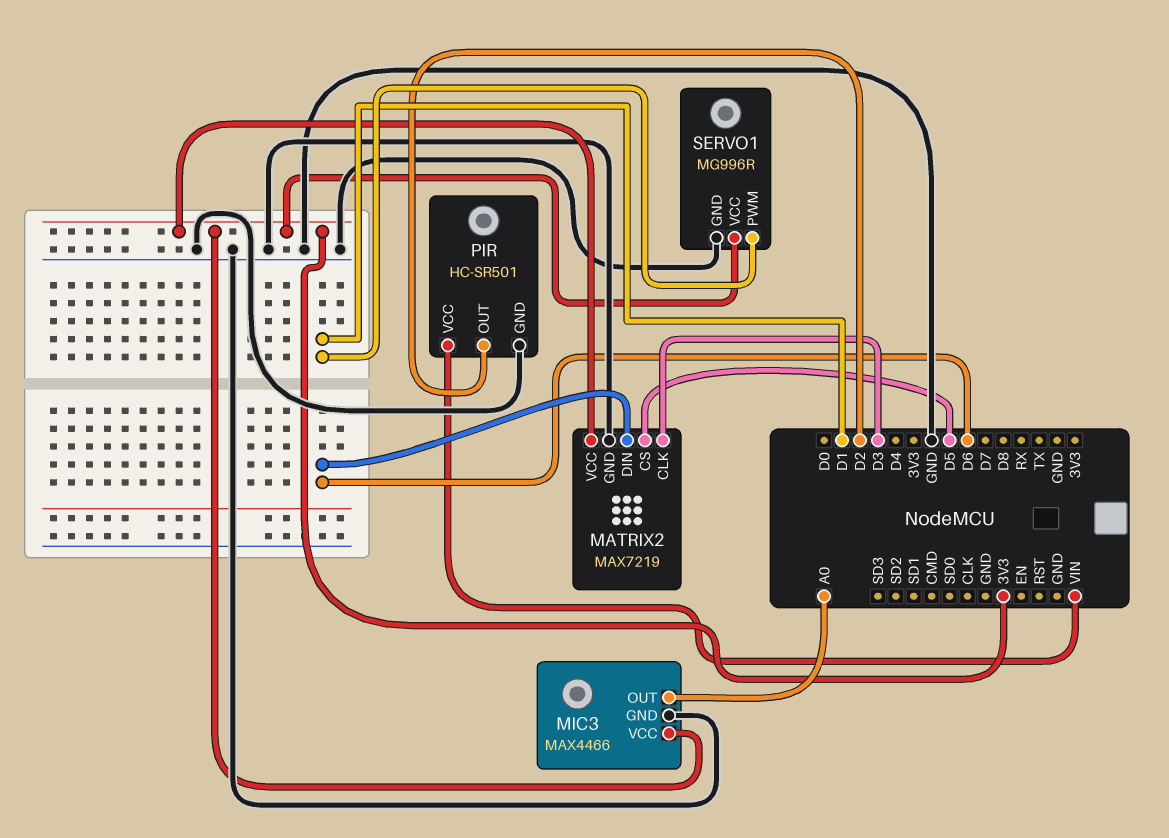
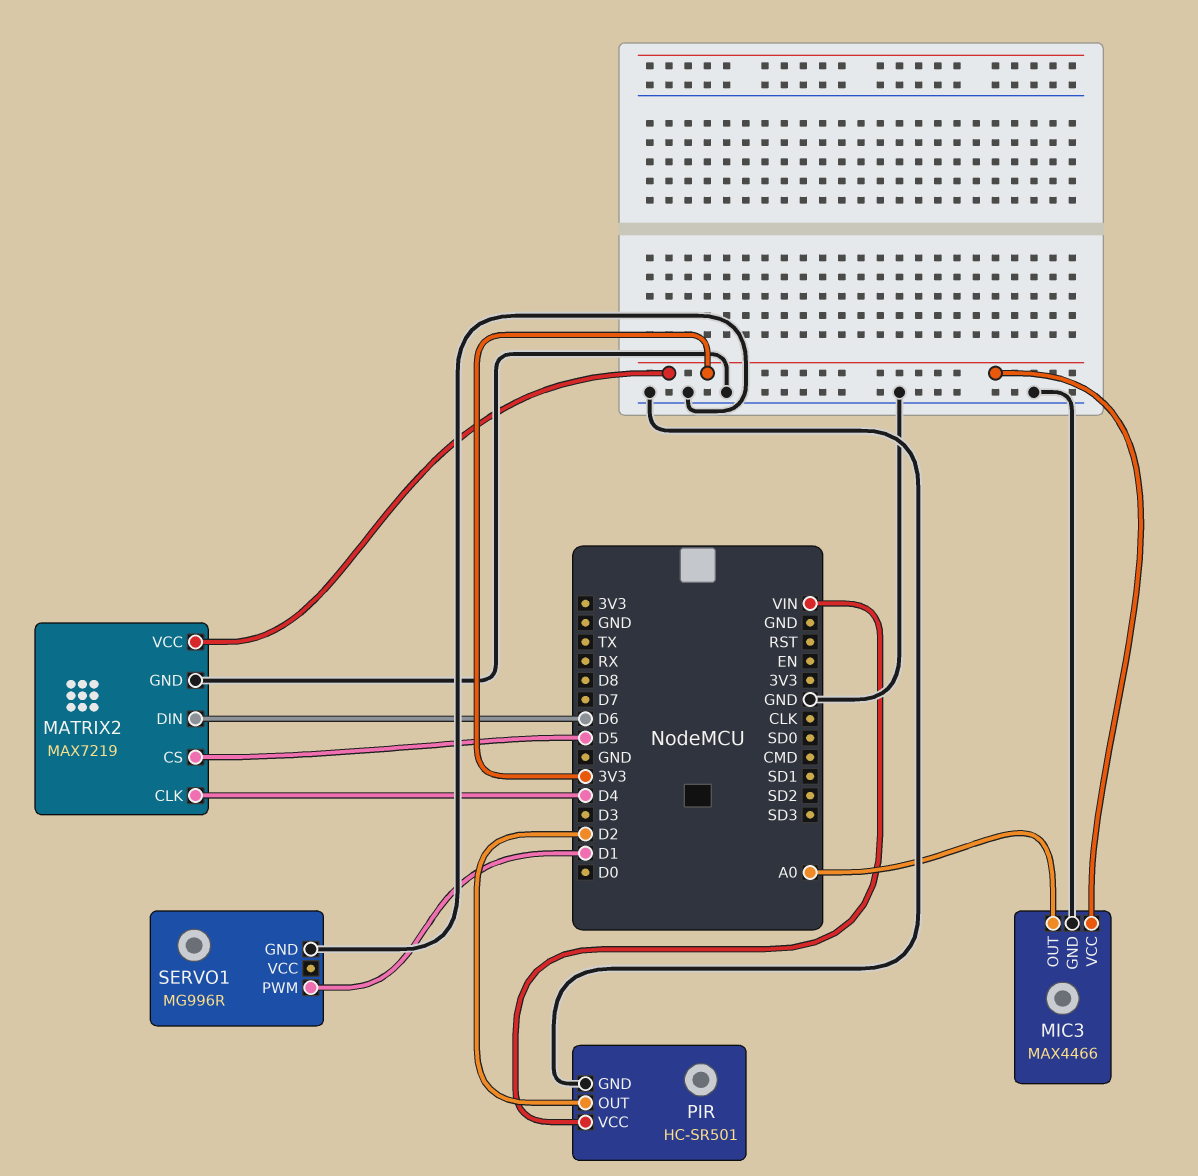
MATRIX2 pin CLK: D3 -> D4
SERVO1 pin VCC: 3V3 -> none

